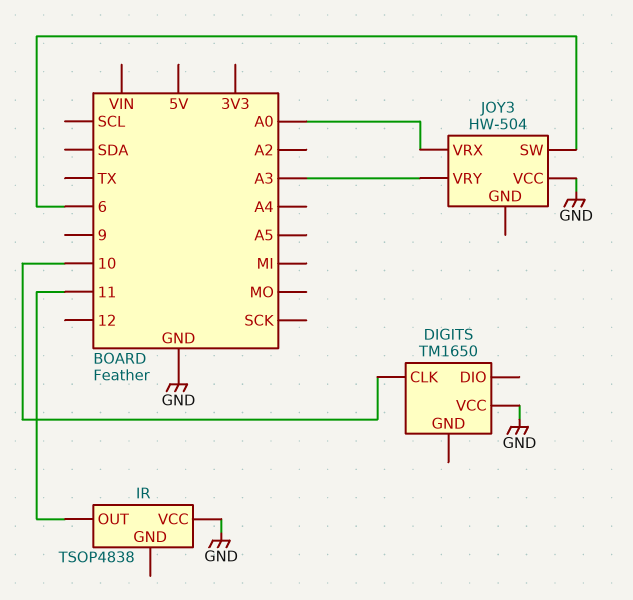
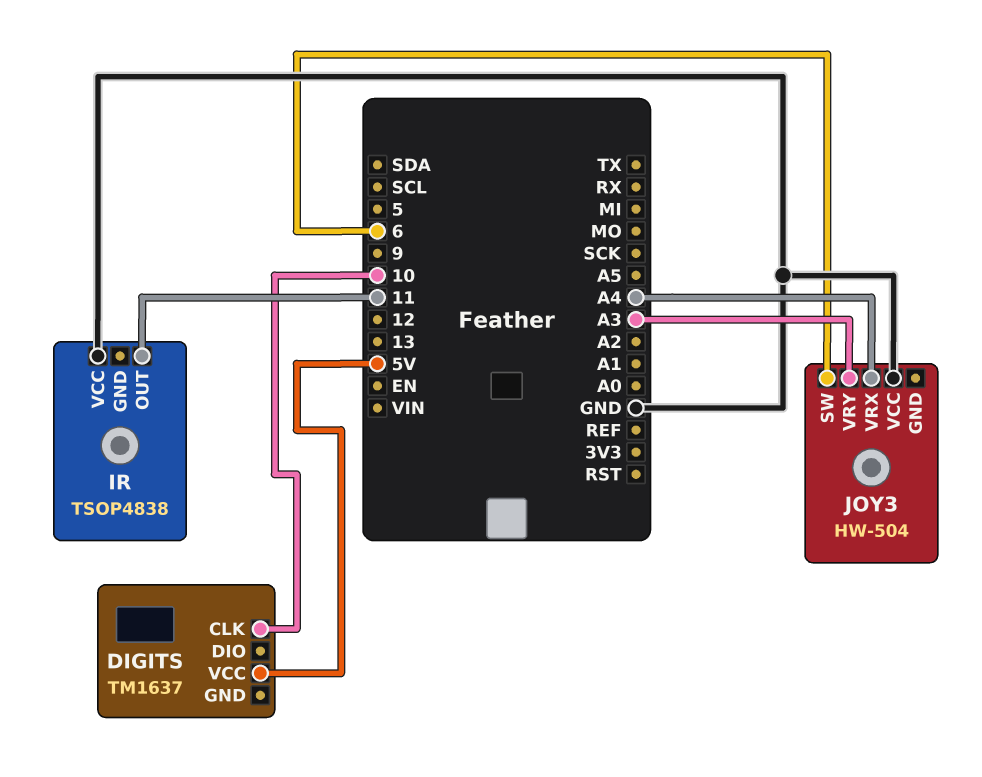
DIGITS: TM1650 -> TM1637
DIGITS pin VCC: GND -> 5V
JOY3 pin VRX: A0 -> A4

